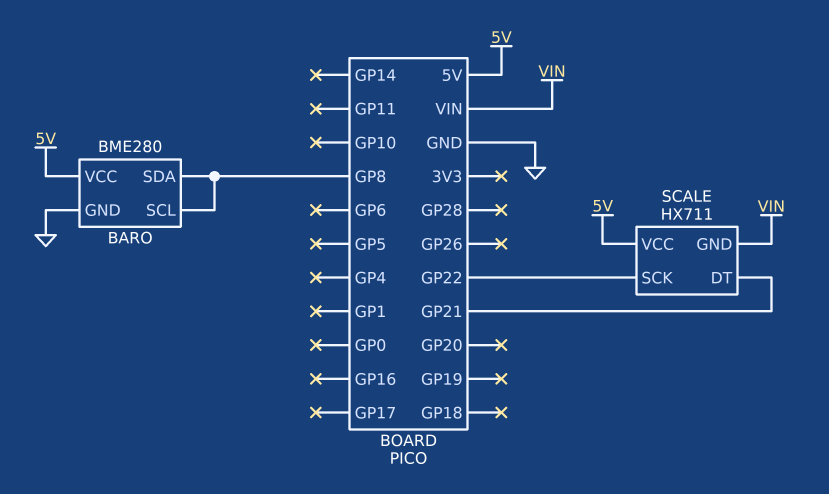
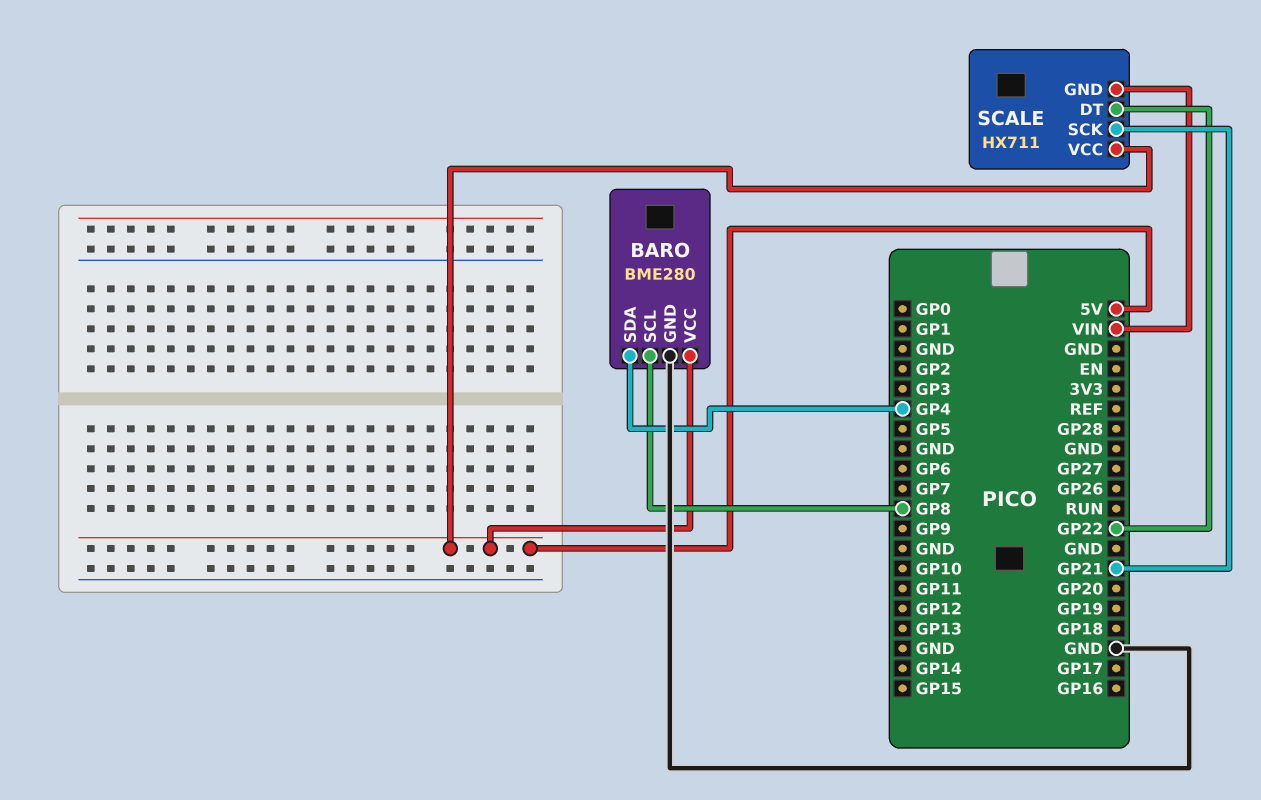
BARO pin SDA: GP8 -> GP4
SCALE pin DT: GP21 -> GP22
SCALE pin SCK: GP22 -> GP21

